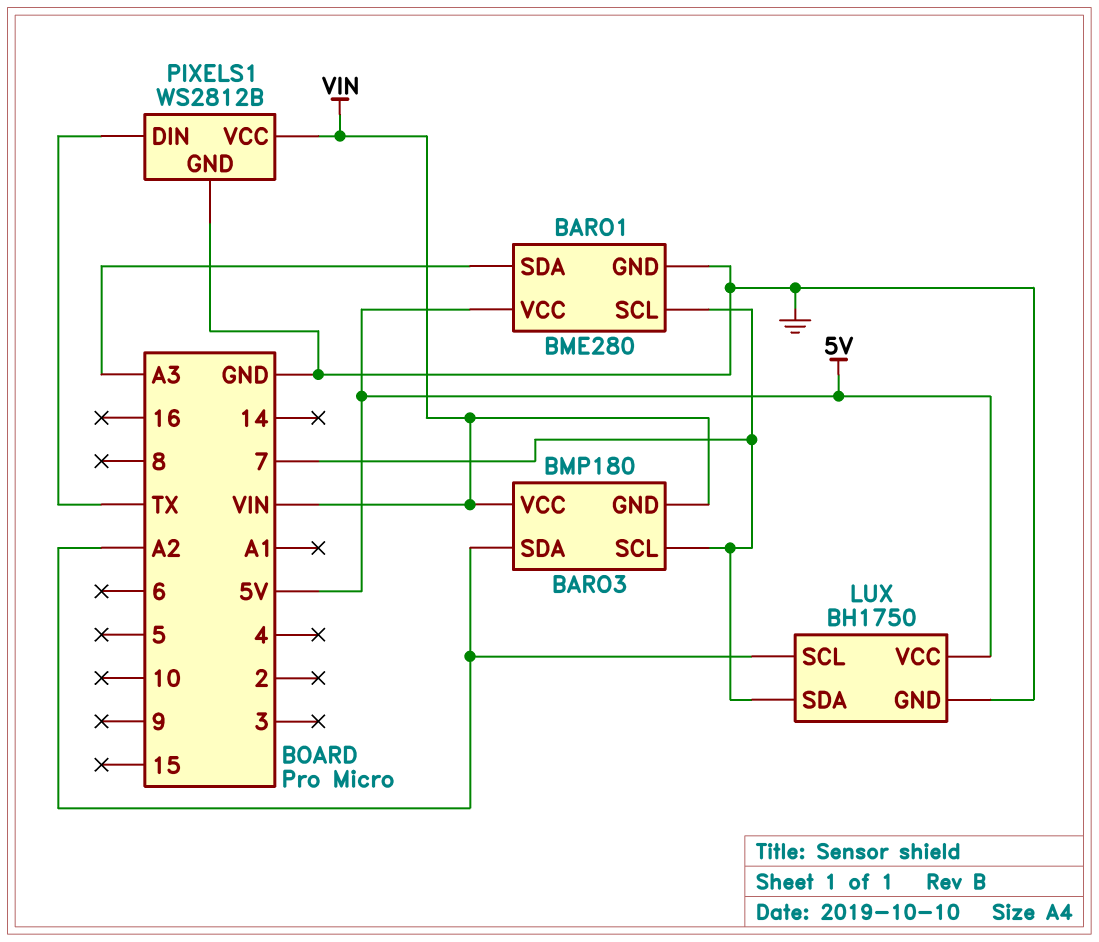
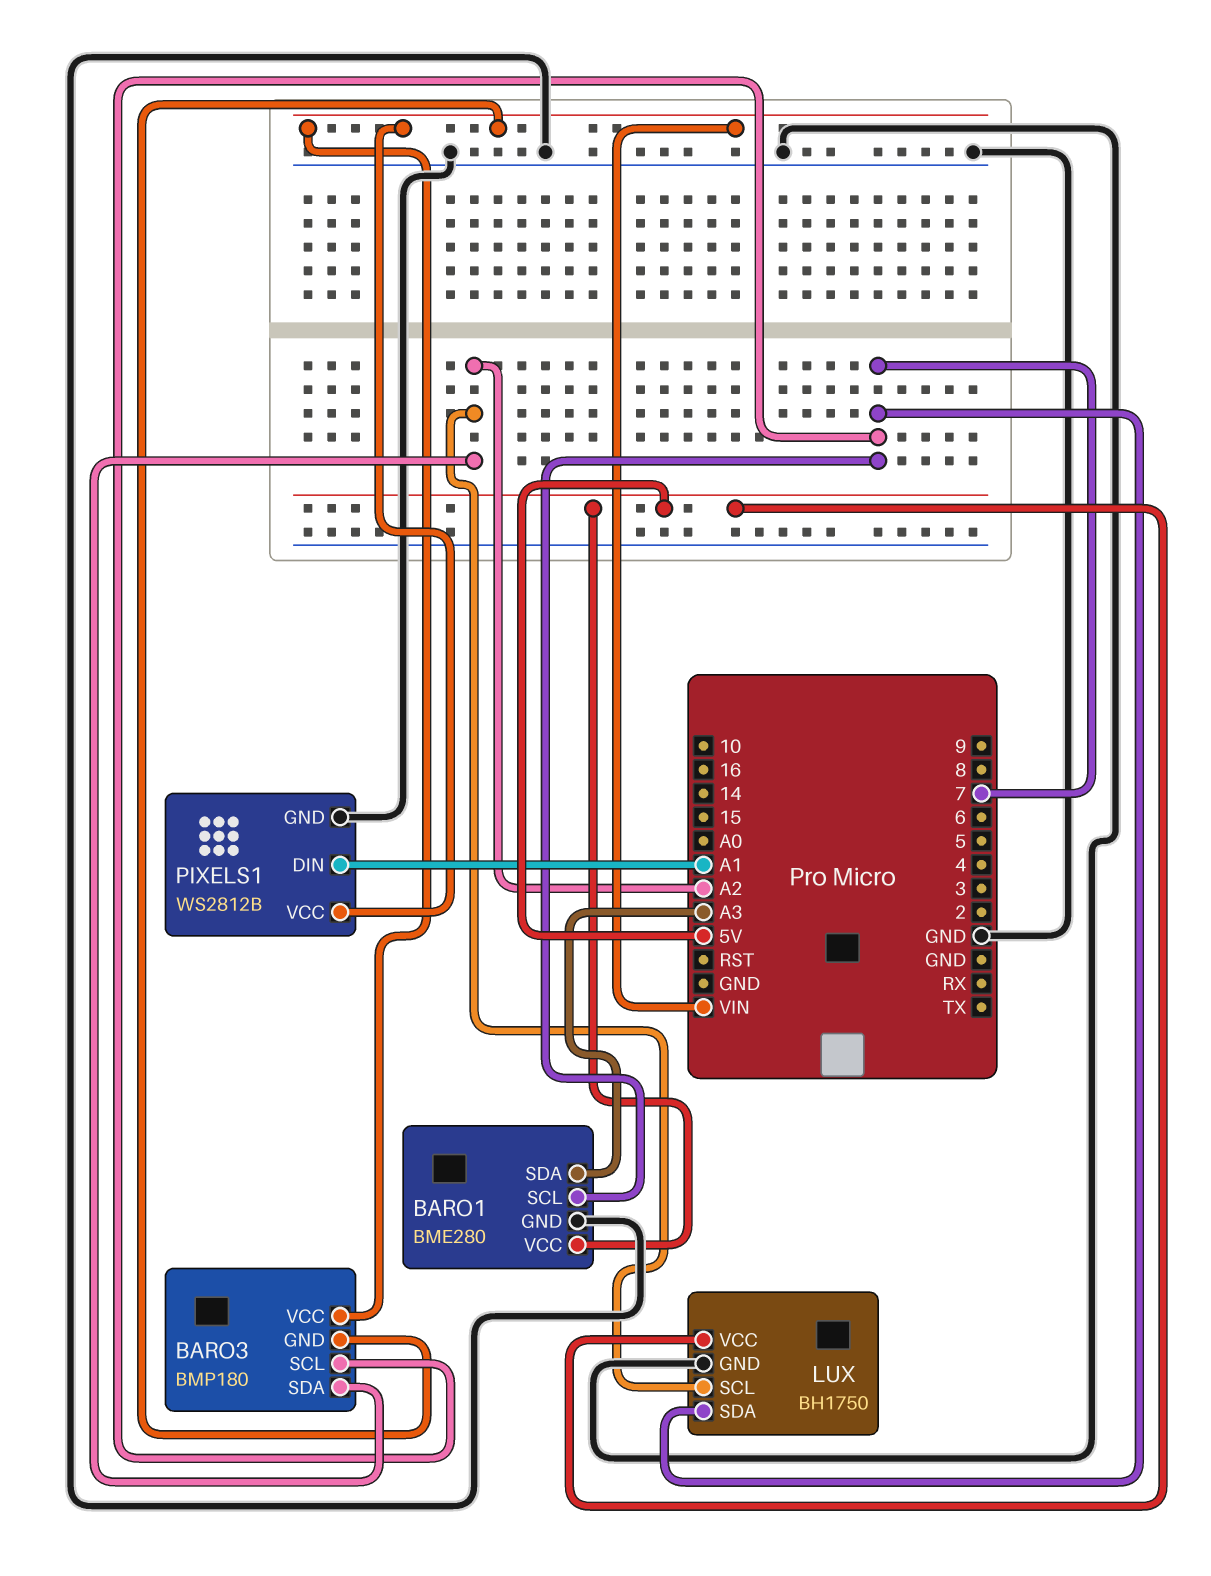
PIXELS1 pin DIN: TX -> A1

